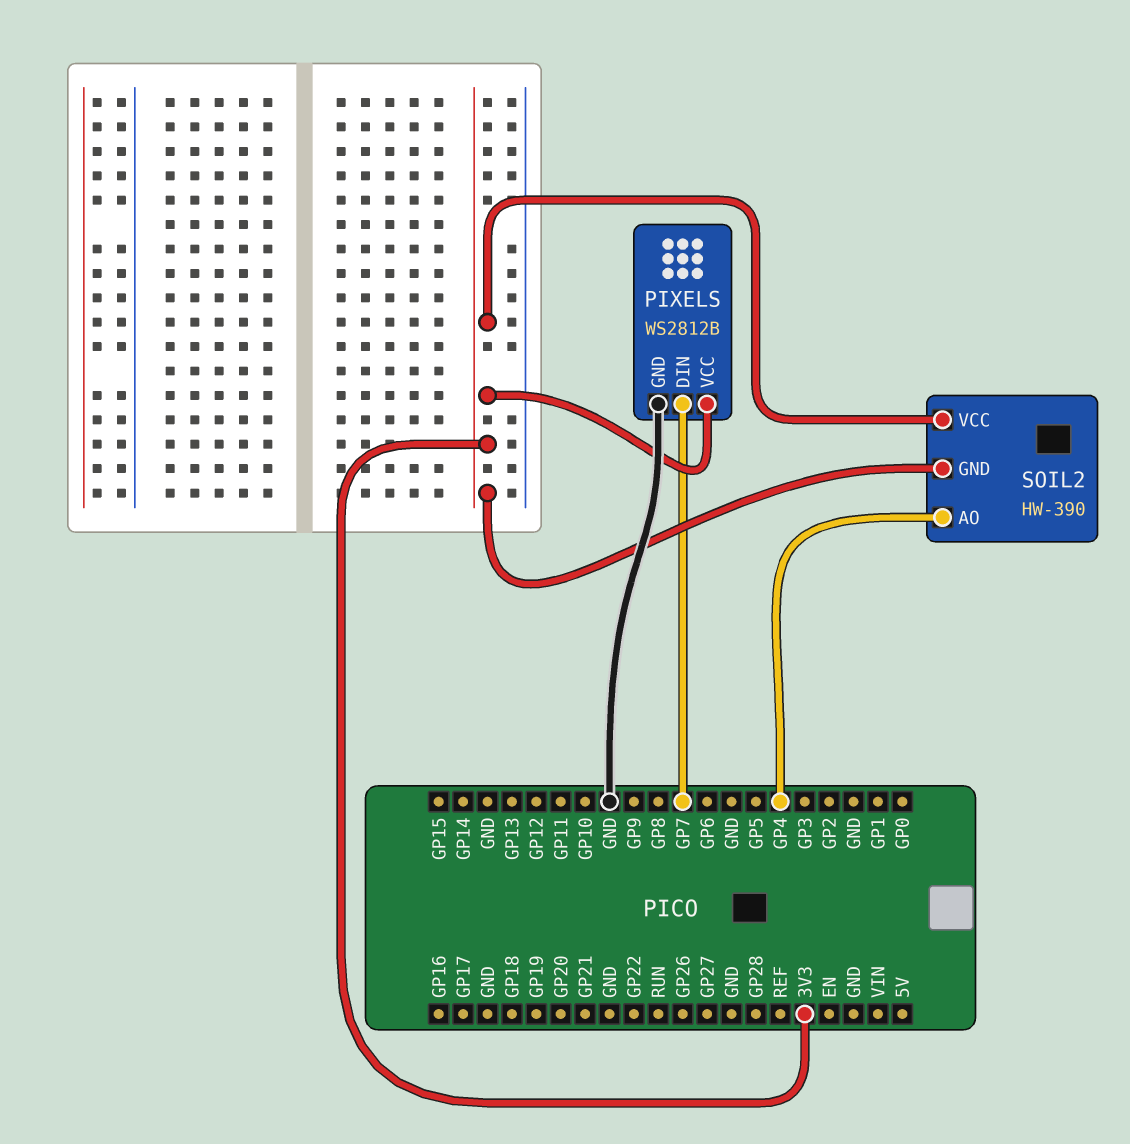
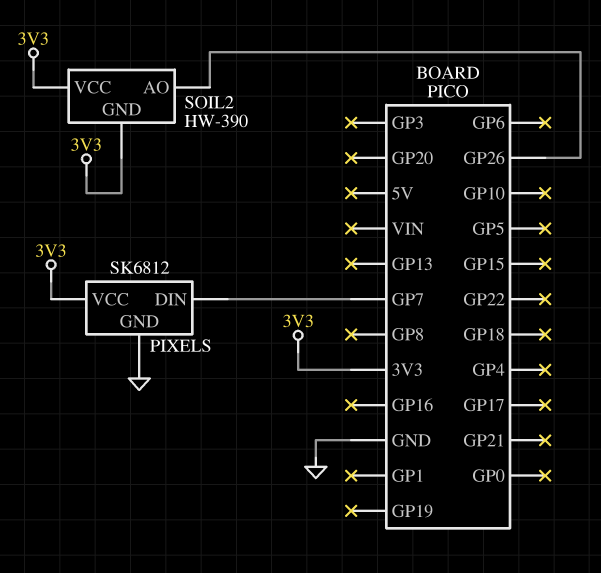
PIXELS: WS2812B -> SK6812
SOIL2 pin AO: GP4 -> GP26

